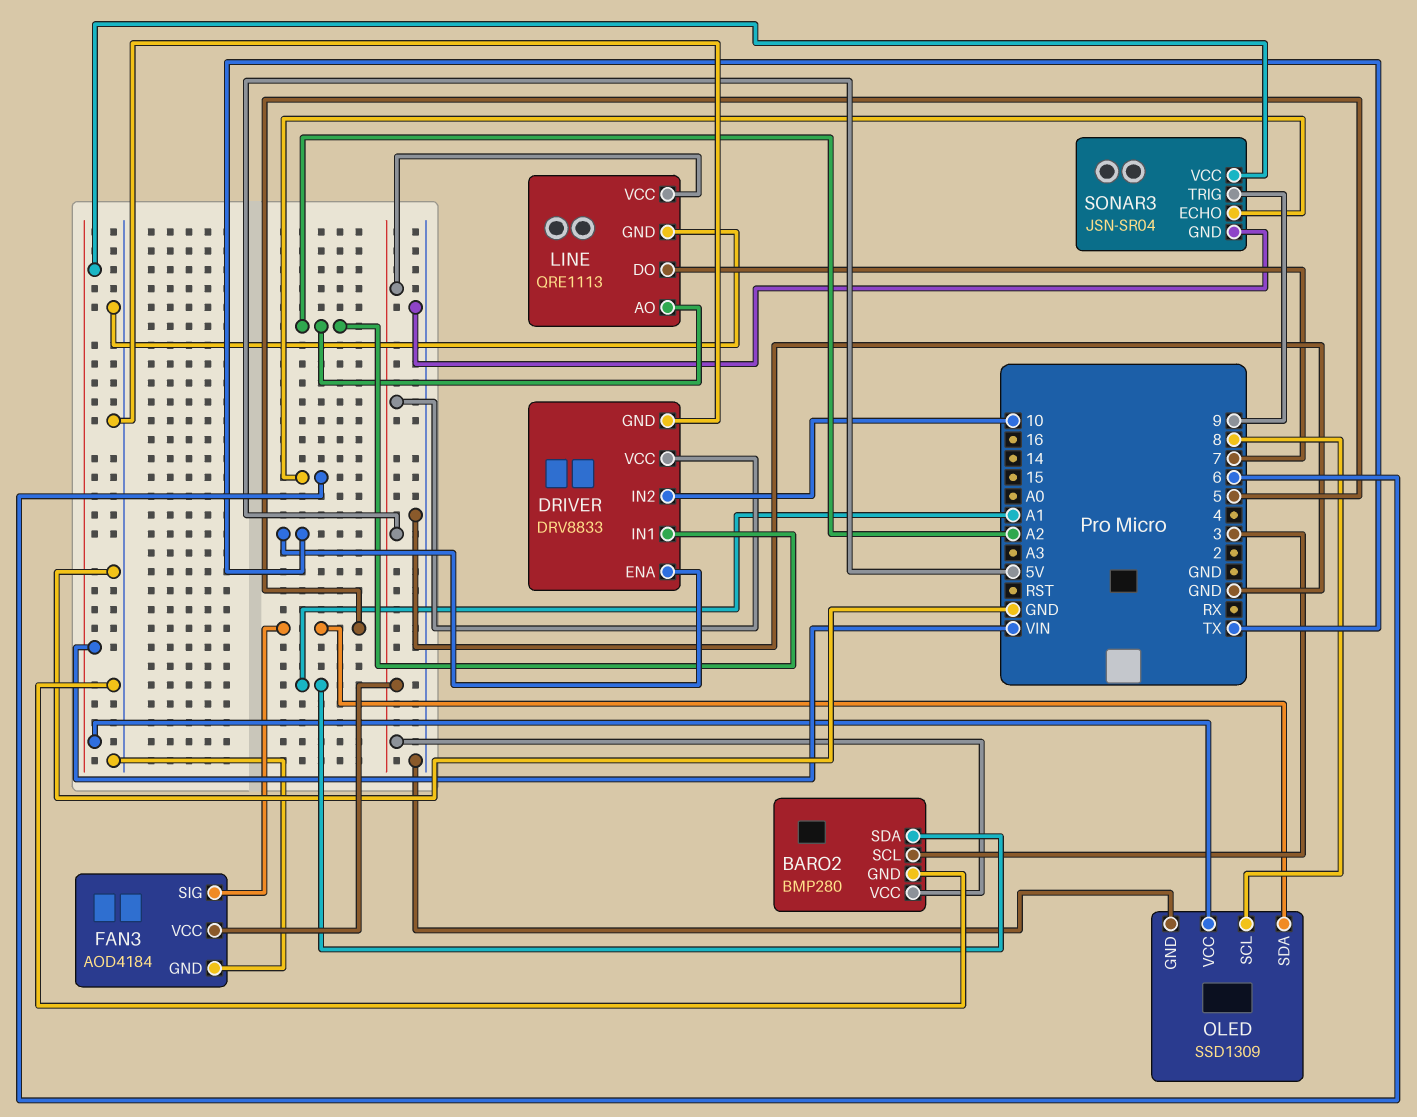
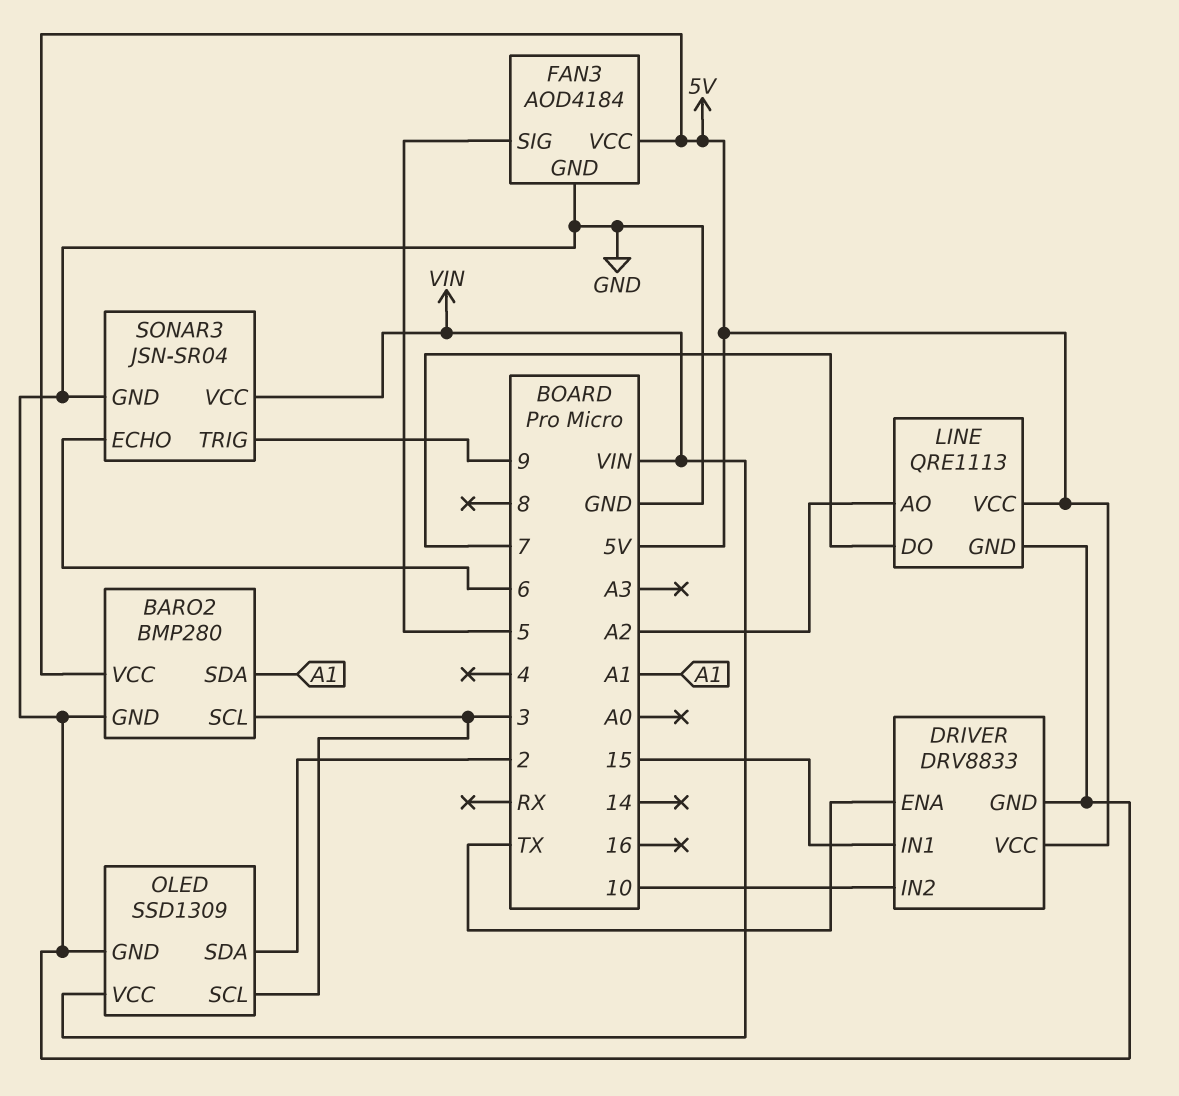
DRIVER pin IN1: A2 -> 15
OLED pin SCL: 8 -> 3
OLED pin SDA: 5 -> 2

